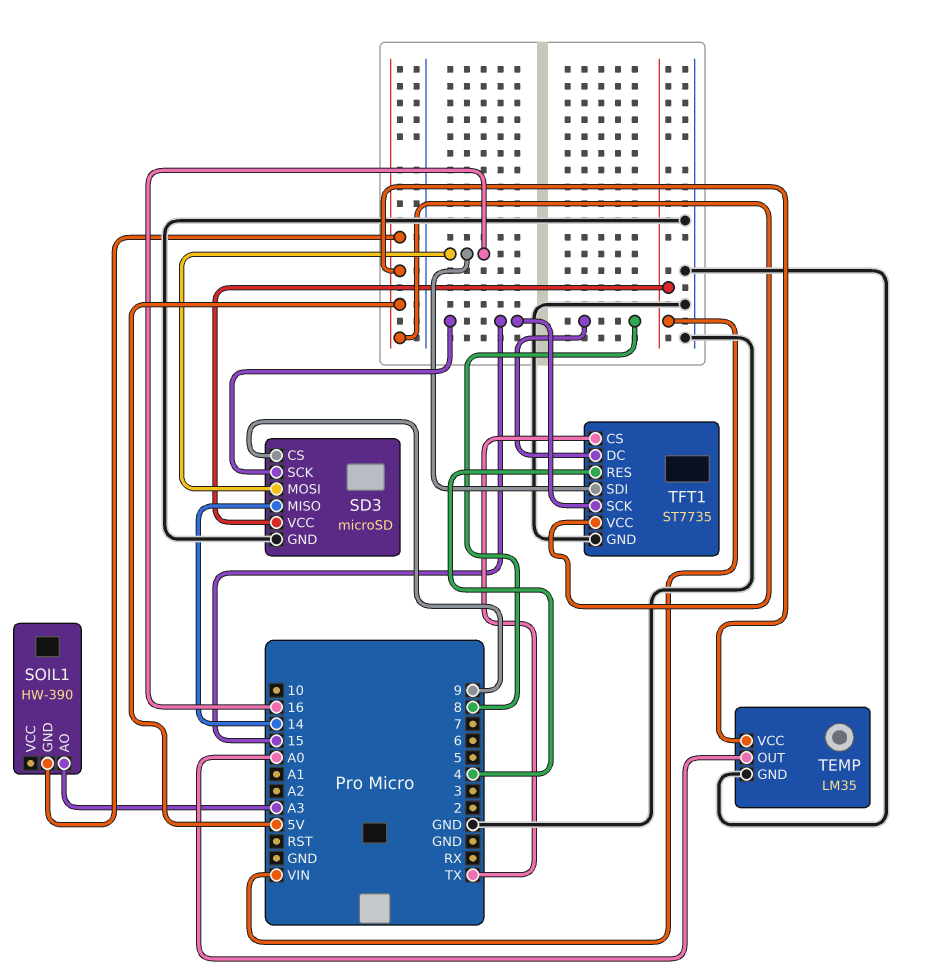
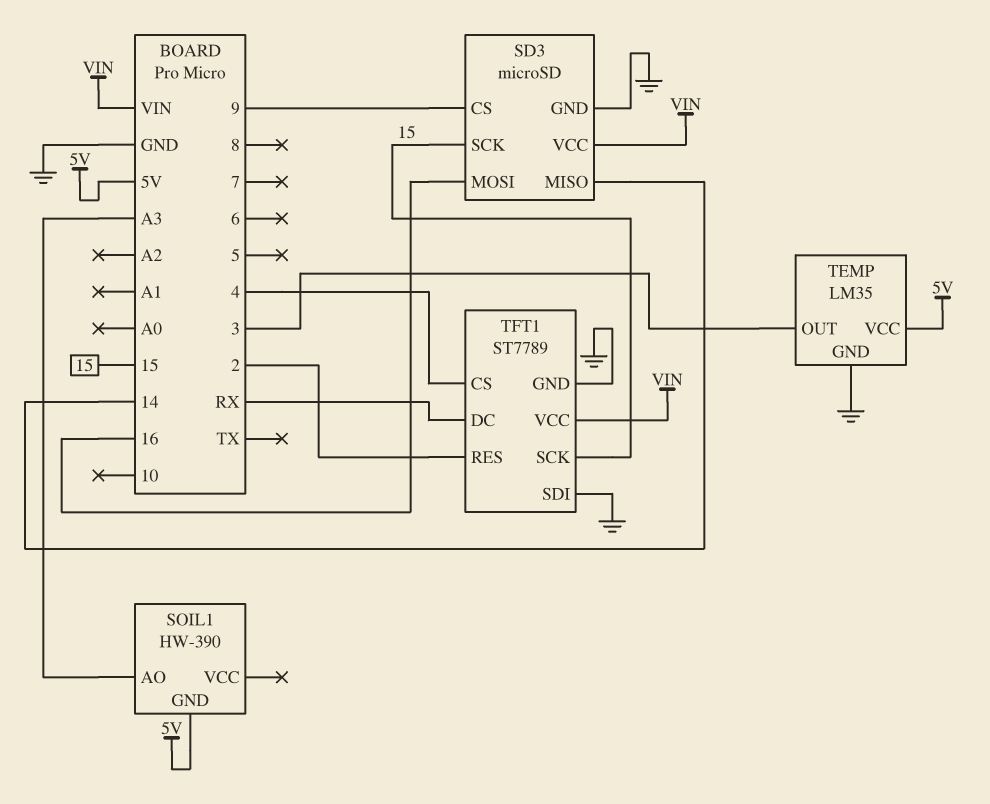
TEMP pin OUT: A0 -> 3
TFT1: ST7735 -> ST7789
TFT1 pin CS: TX -> 4
TFT1 pin DC: 8 -> RX
TFT1 pin RES: 4 -> 2
TFT1 pin SDI: 16 -> GND
TFT1 pin VCC: 5V -> VIN

